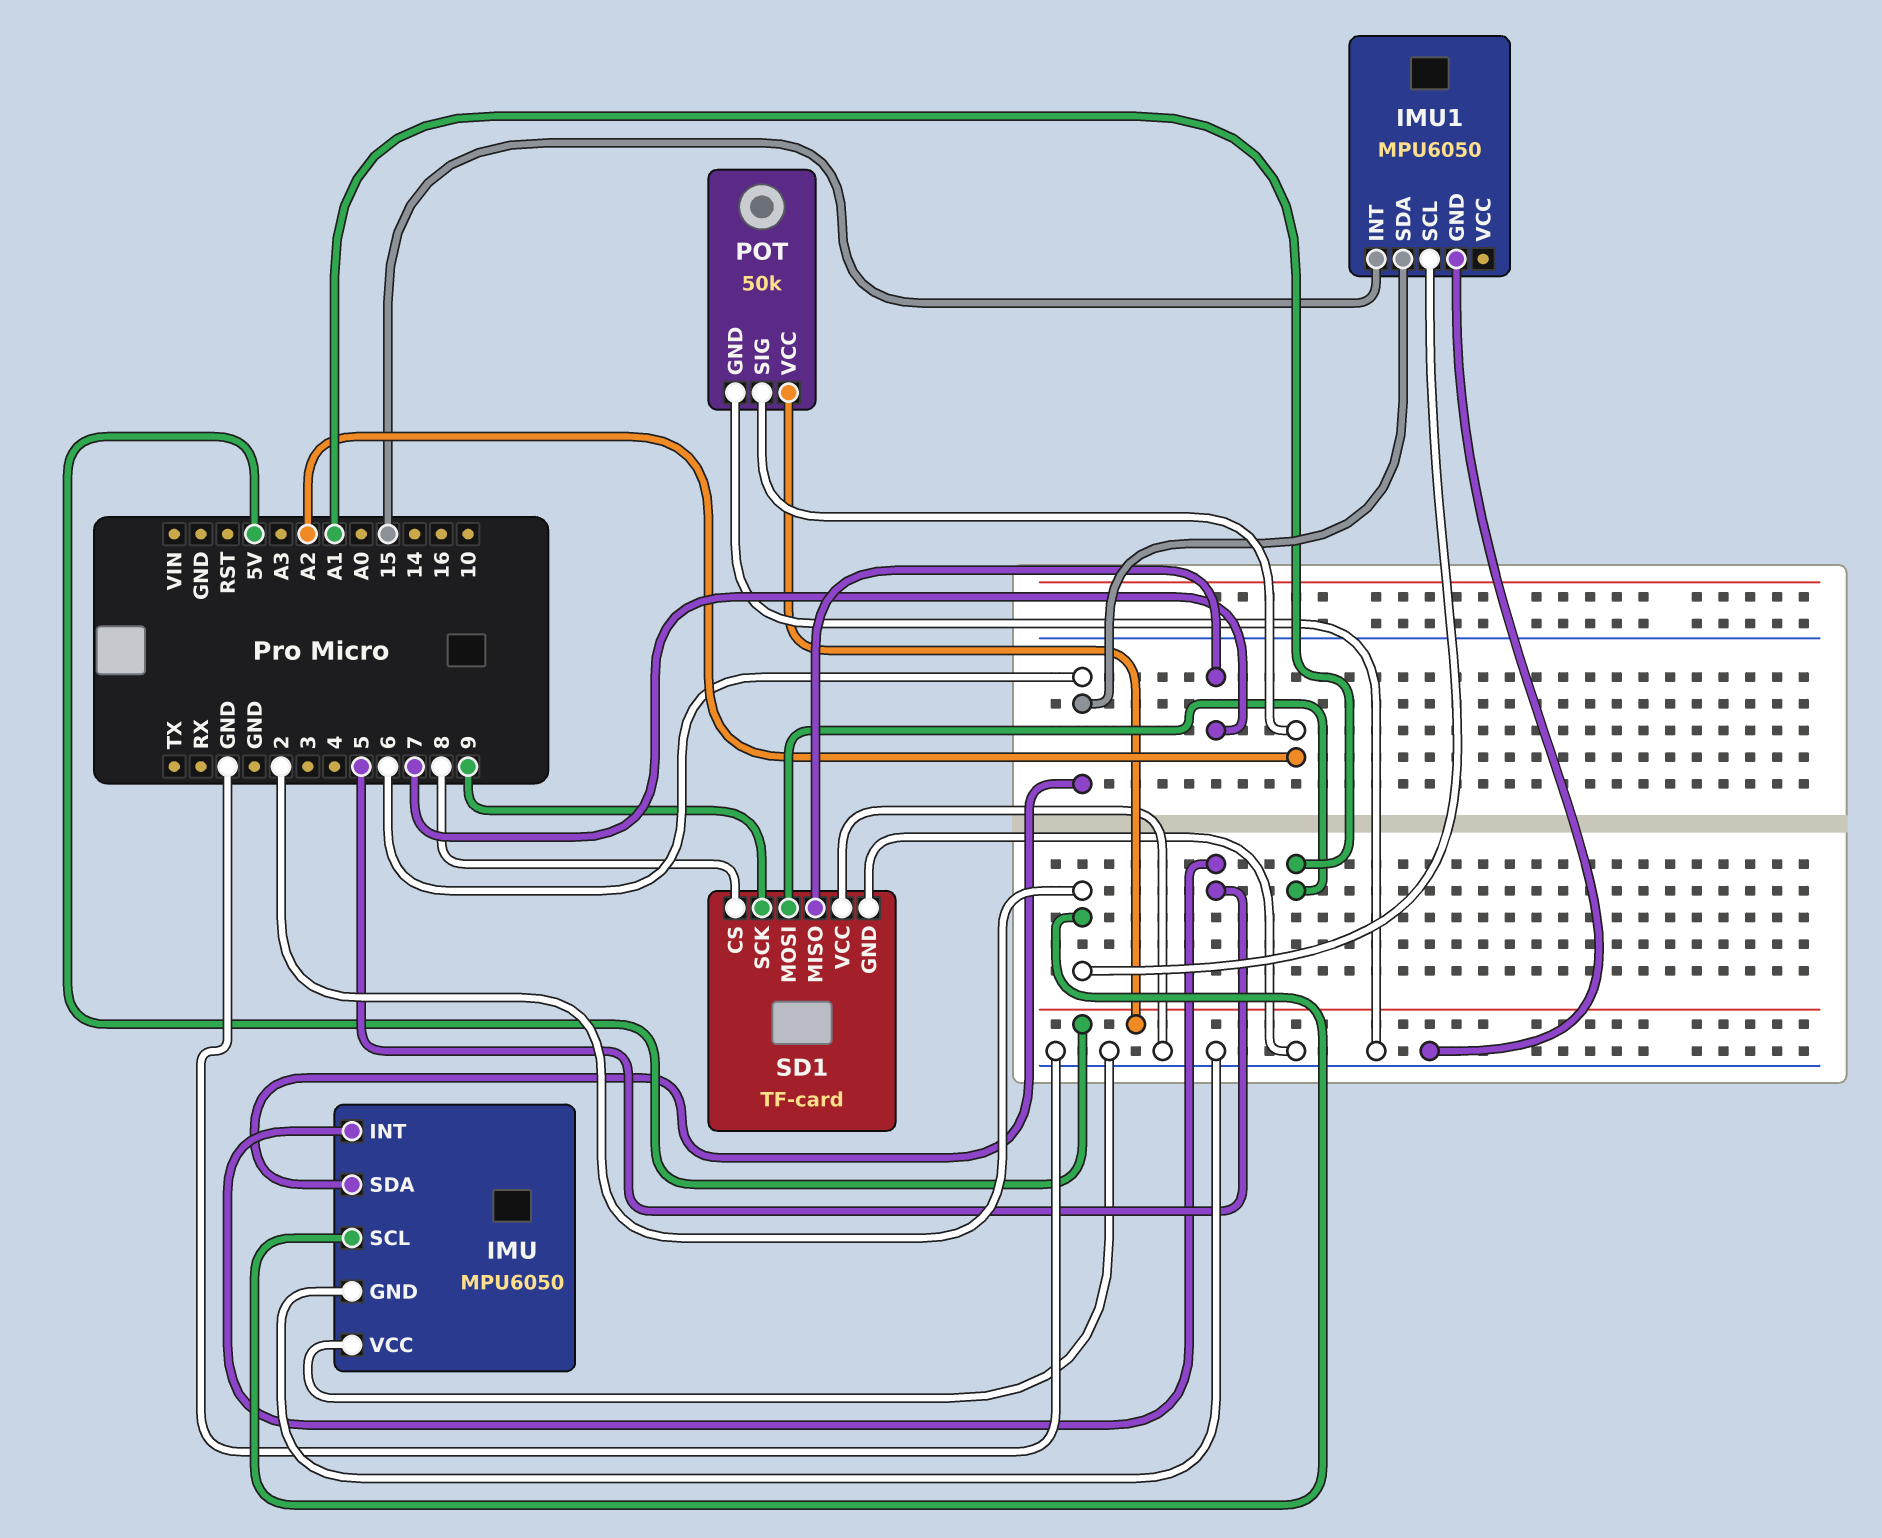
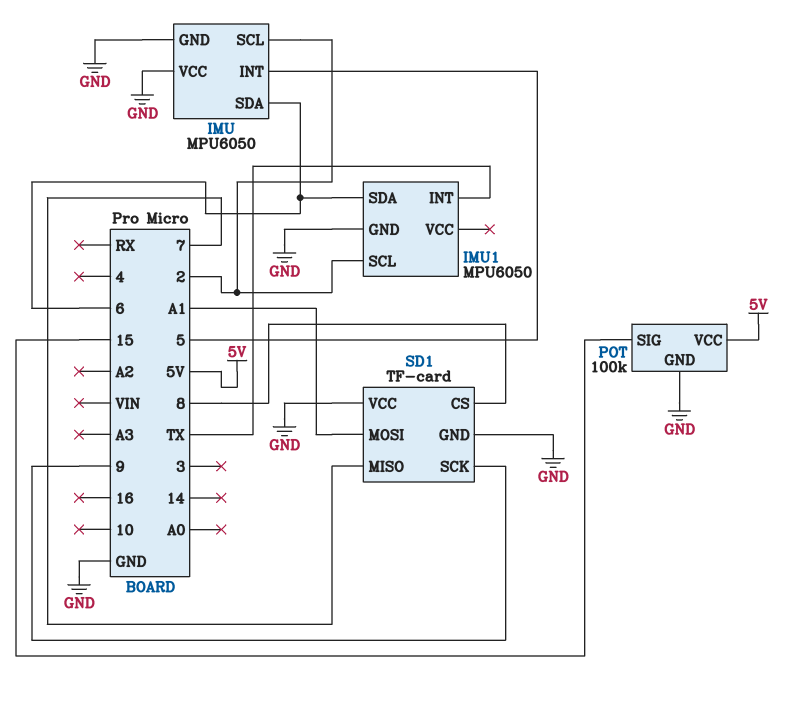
IMU1 pin INT: 15 -> TX
POT: 50k -> 100k
POT pin SIG: A2 -> 15

